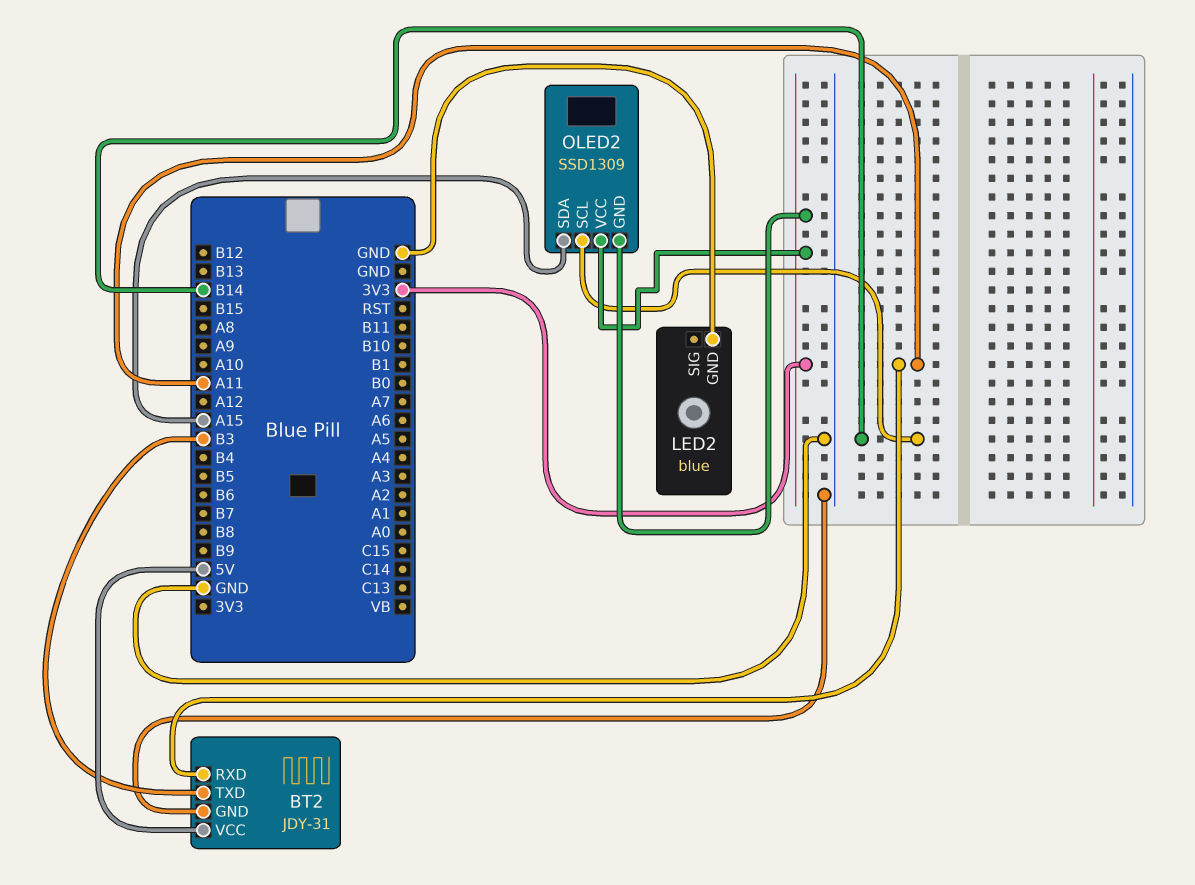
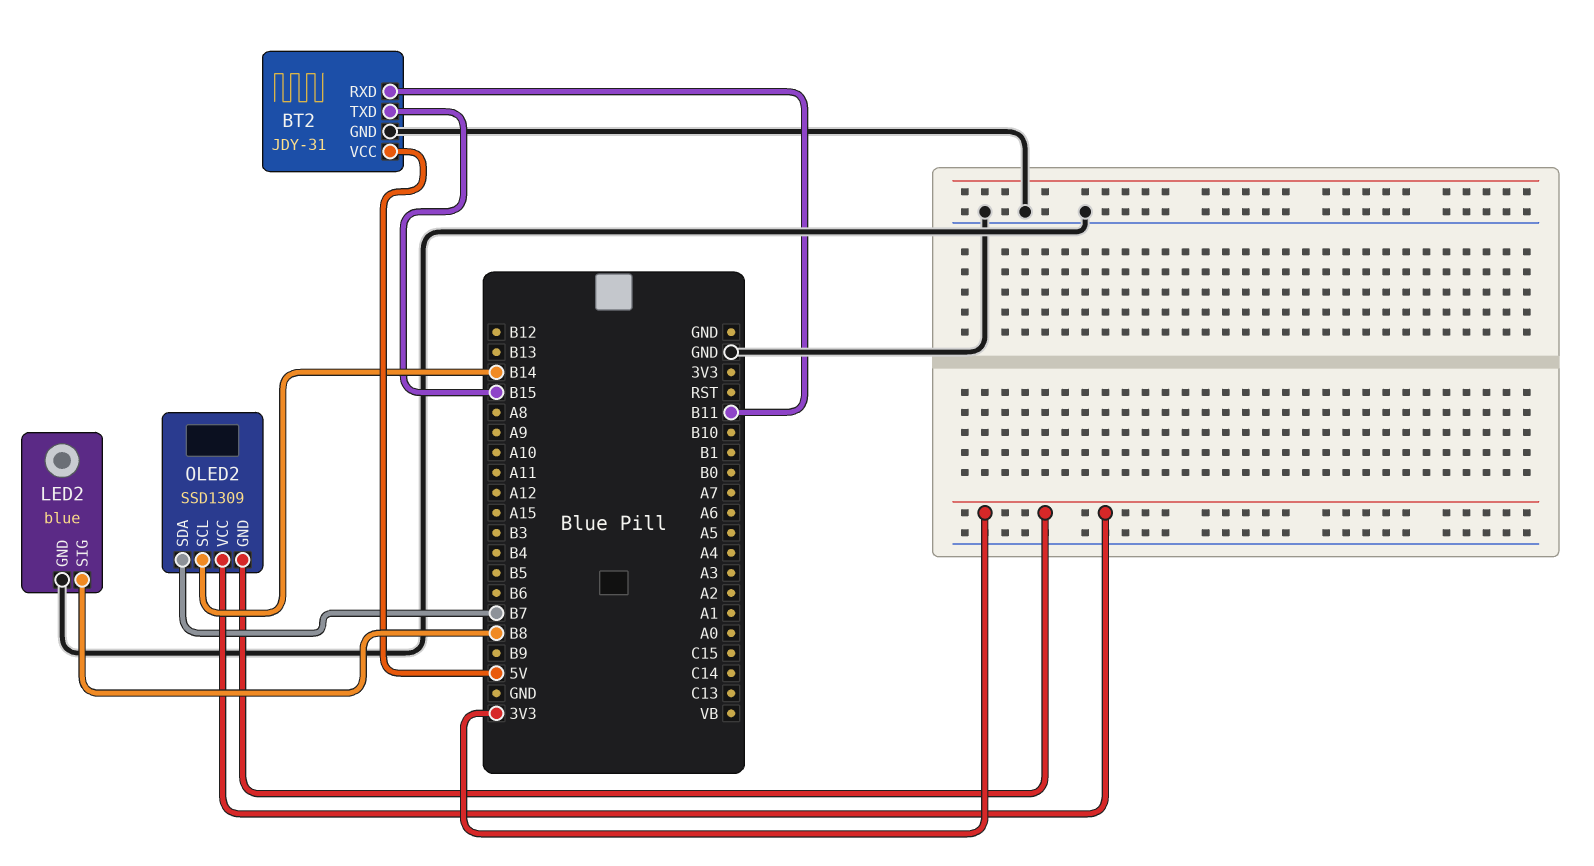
BT2 pin RXD: A11 -> B11
BT2 pin TXD: B3 -> B15
LED2 pin SIG: none -> B8
OLED2 pin SDA: A15 -> B7

